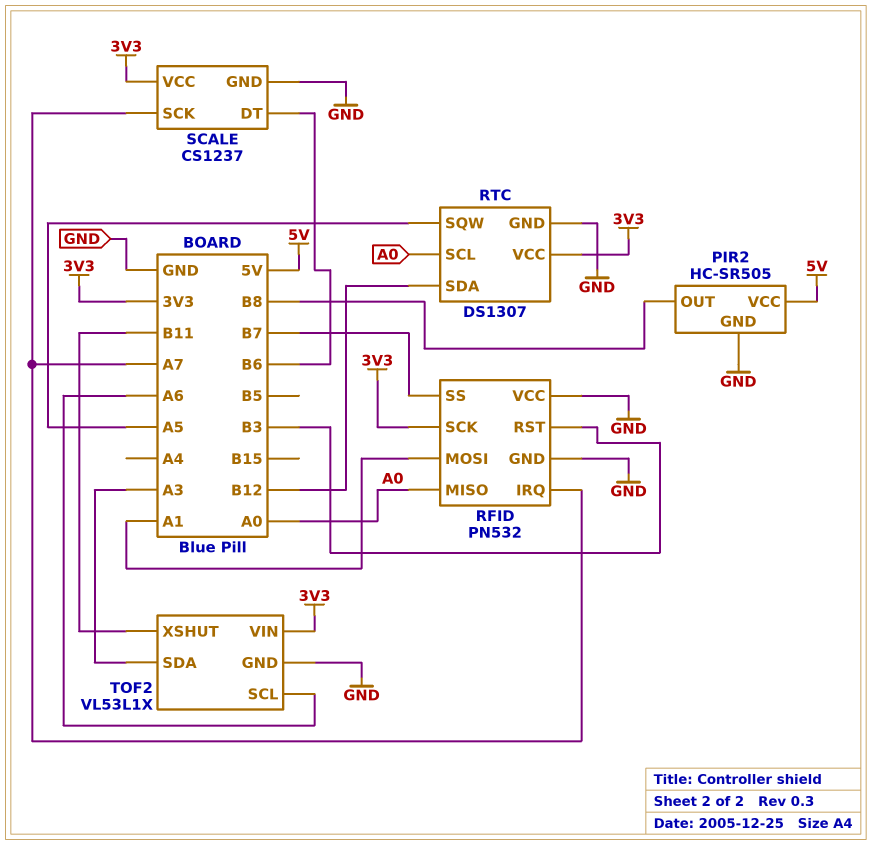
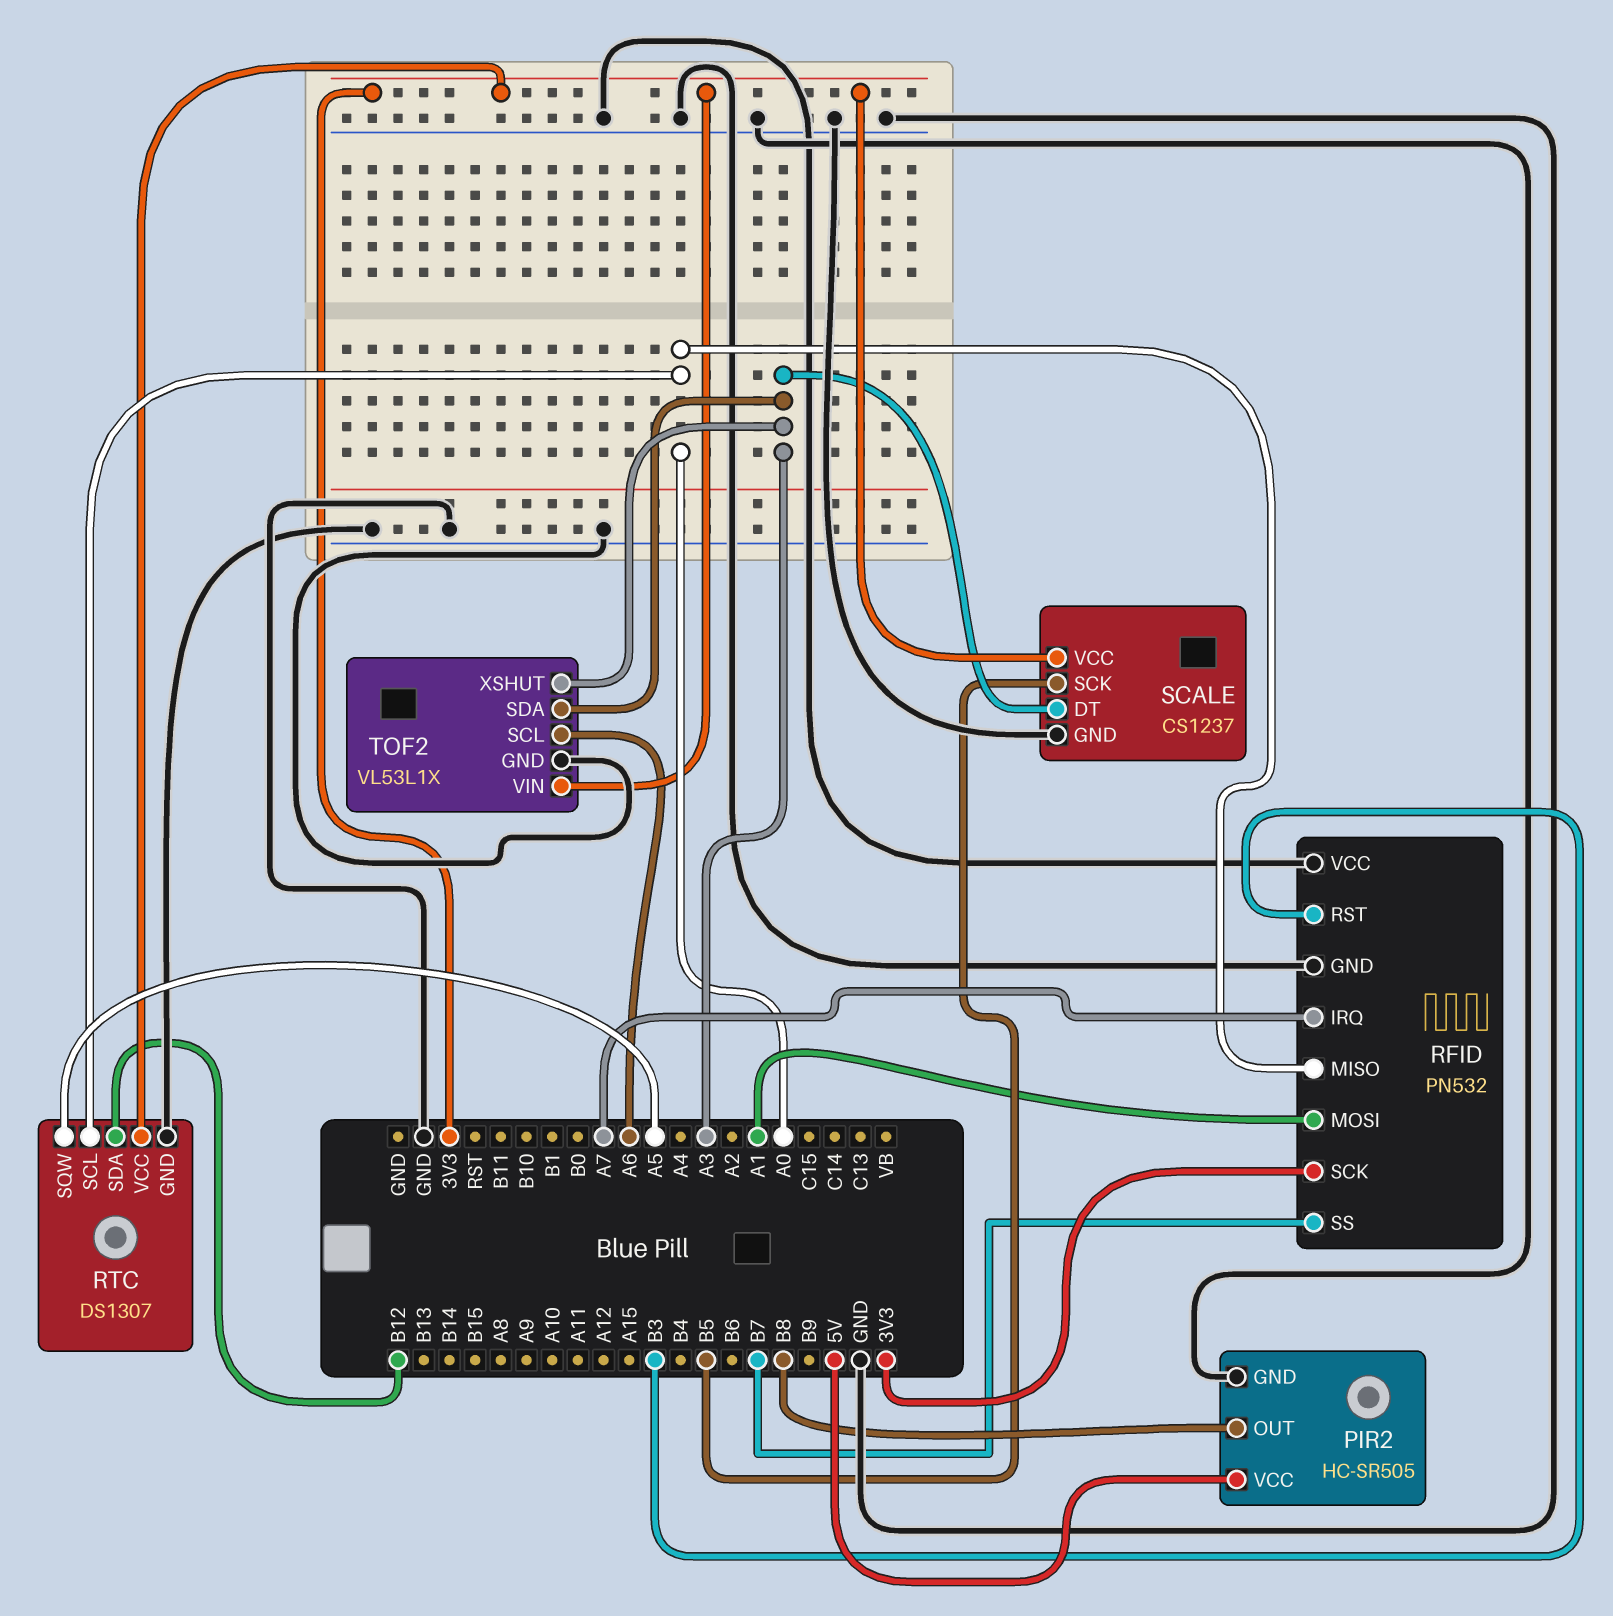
SCALE pin DT: B6 -> A3
SCALE pin SCK: A7 -> B5
TOF2 pin XSHUT: B11 -> A3

